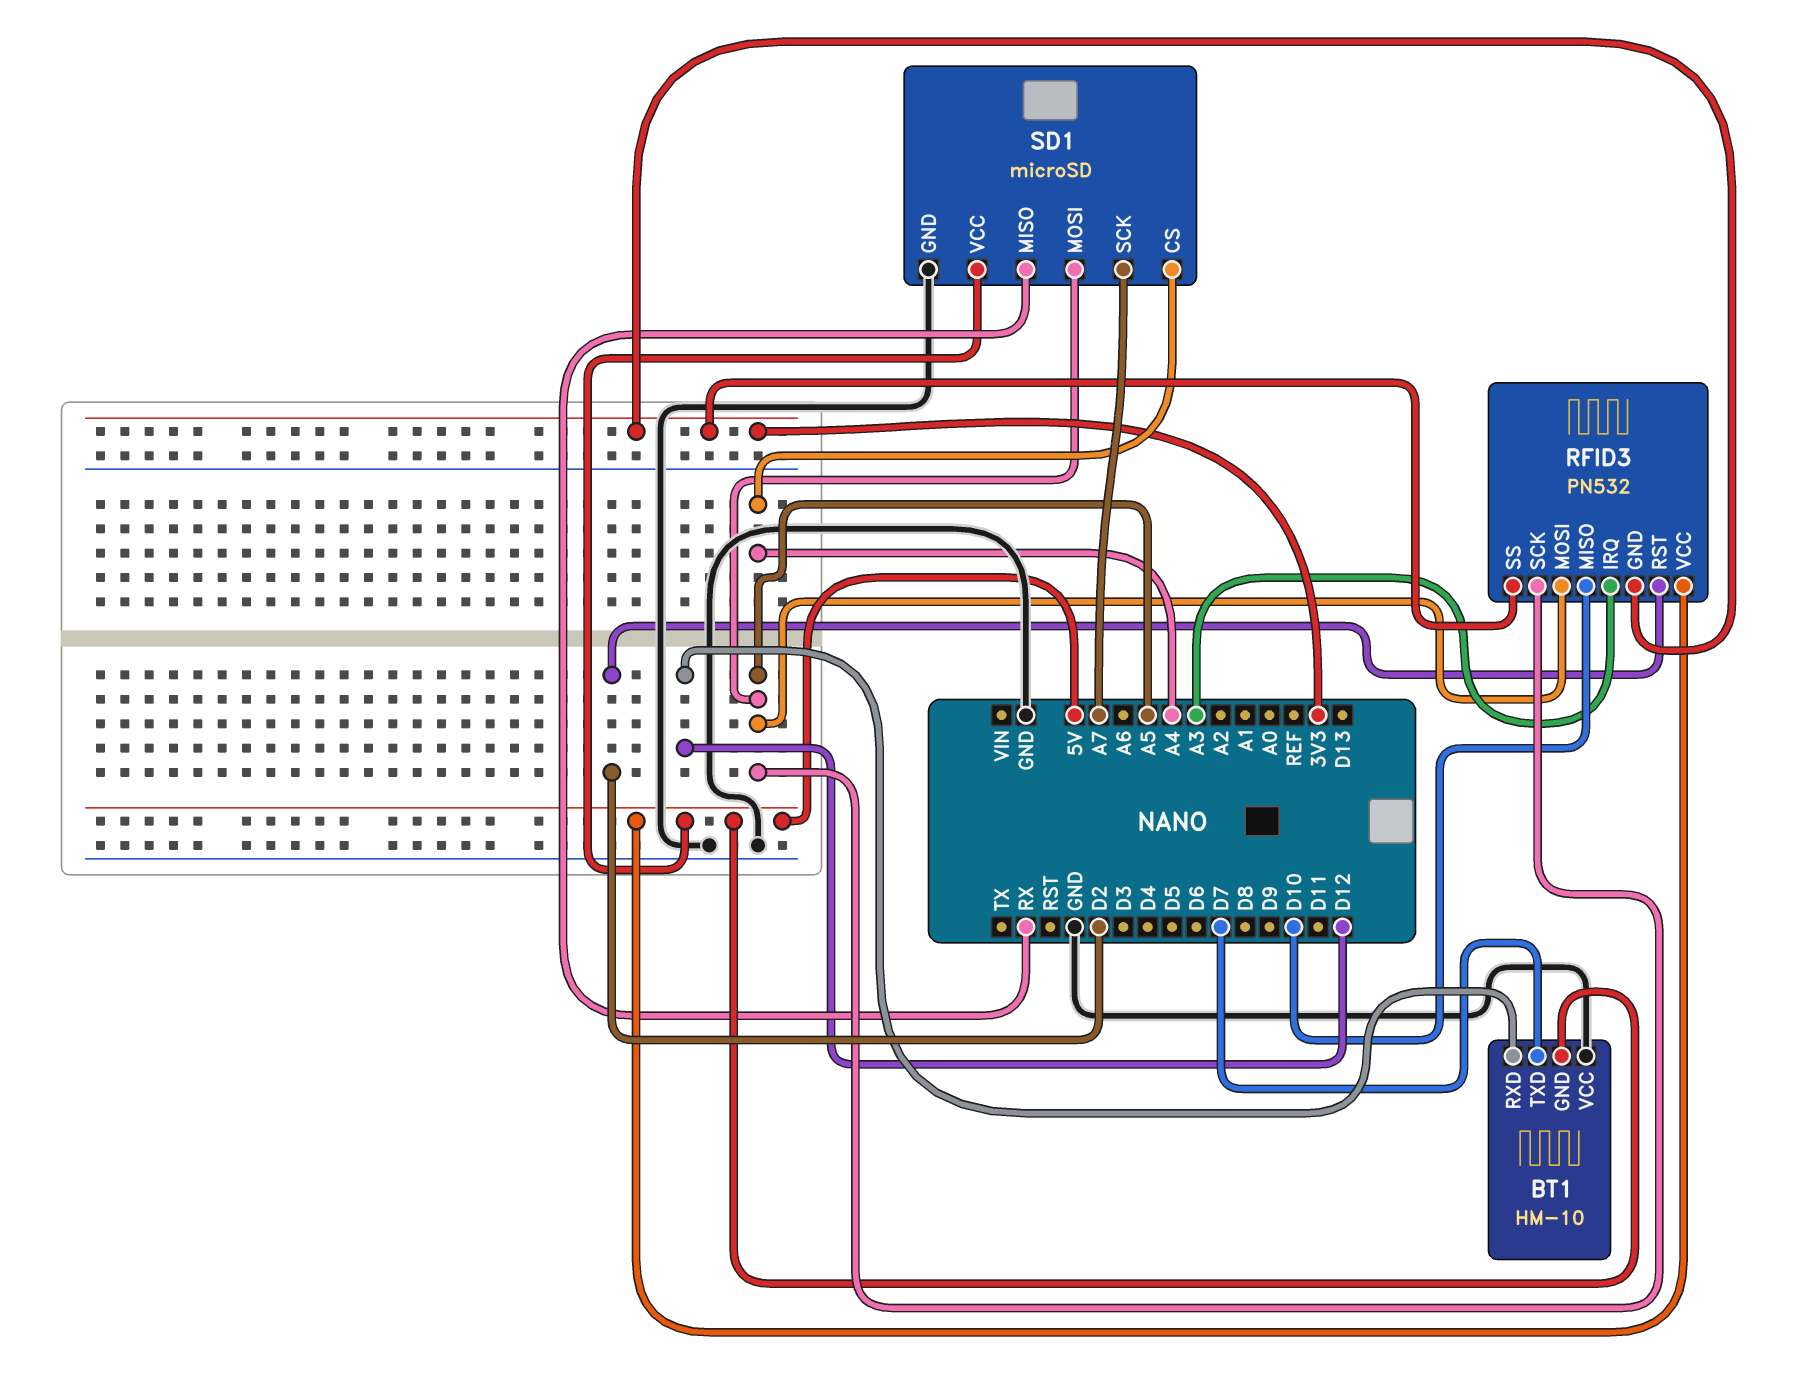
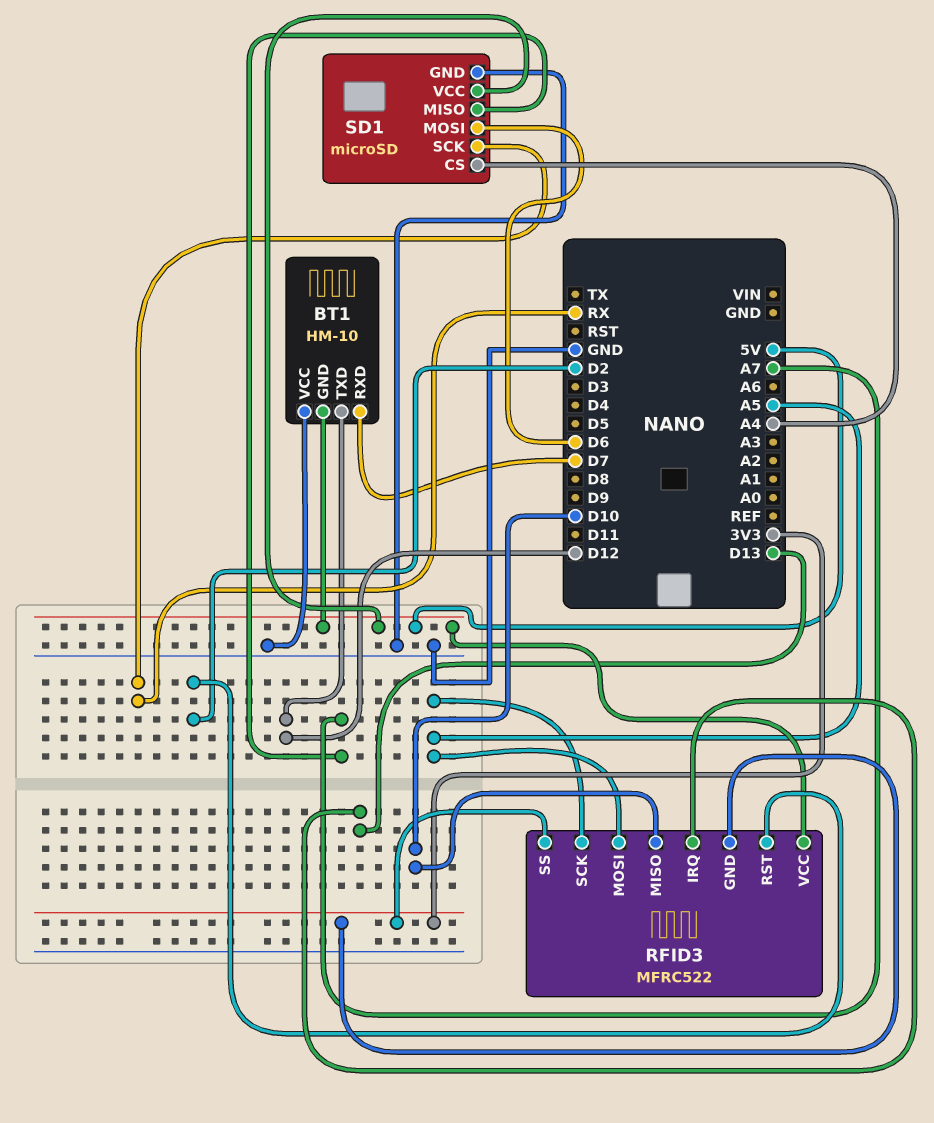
BT1 pin RXD: D12 -> D7
BT1 pin TXD: D7 -> D12
RFID3: PN532 -> MFRC522
RFID3 pin IRQ: A3 -> D13
SD1 pin MISO: RX -> A7
SD1 pin MOSI: A5 -> D6
SD1 pin SCK: A7 -> RX

